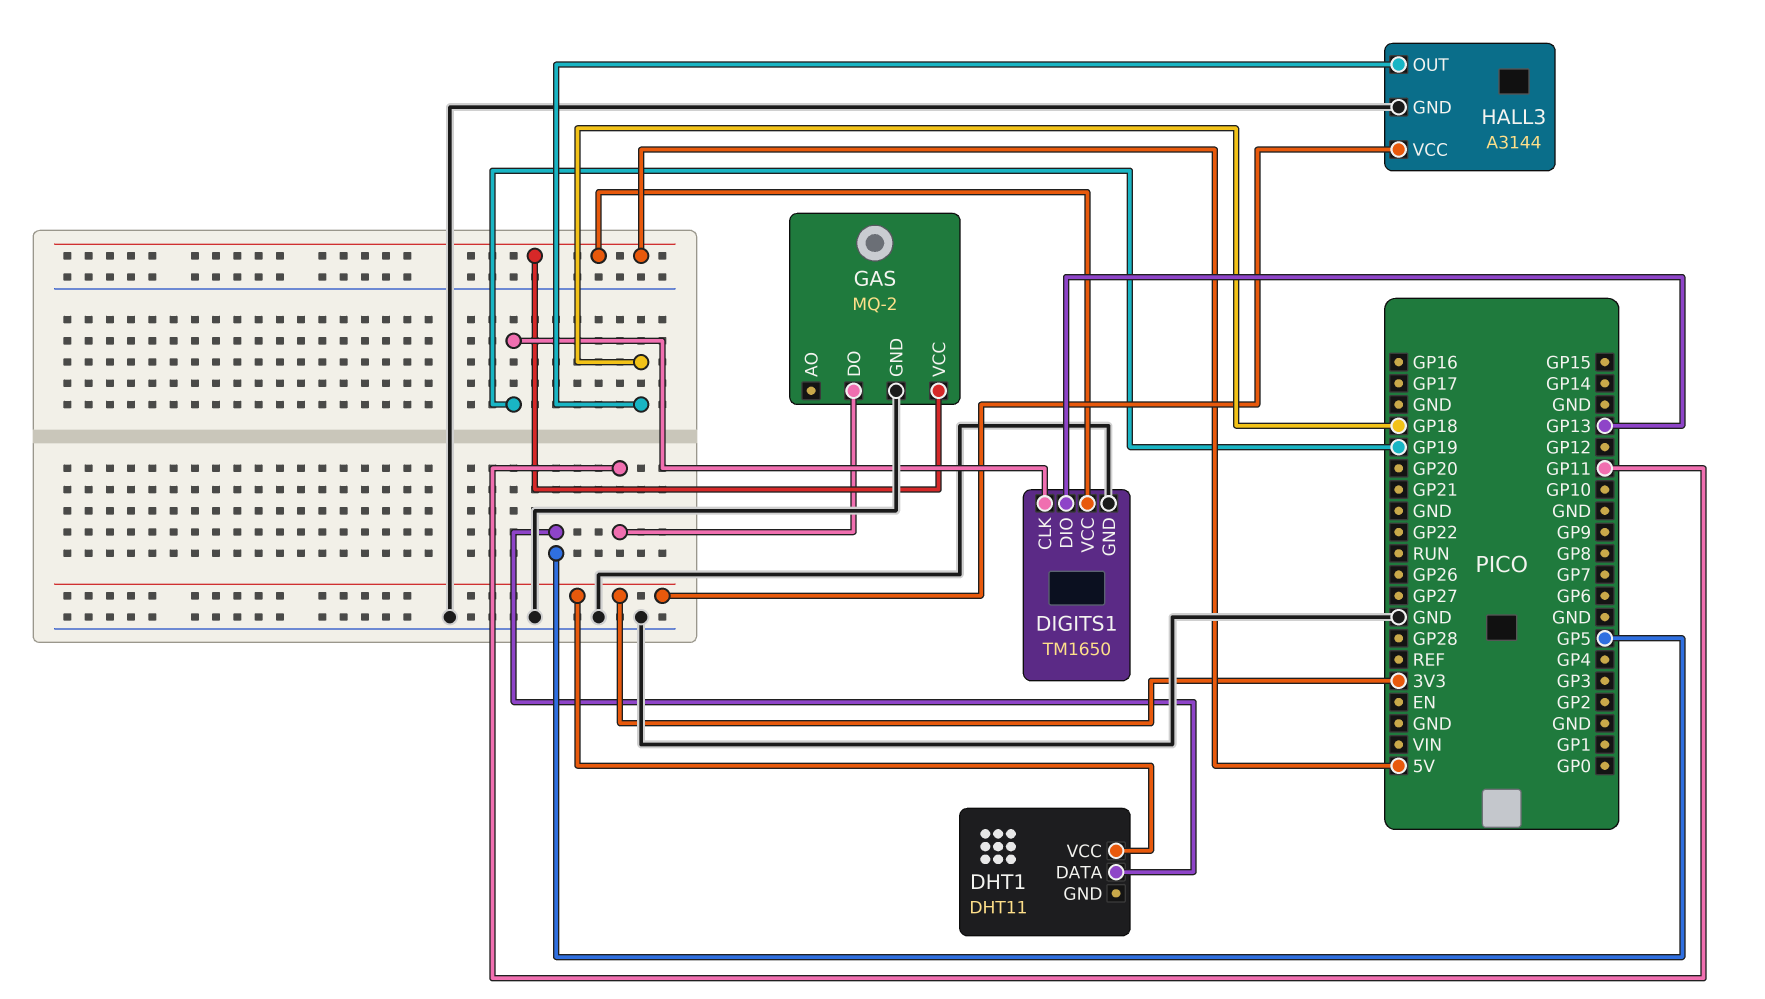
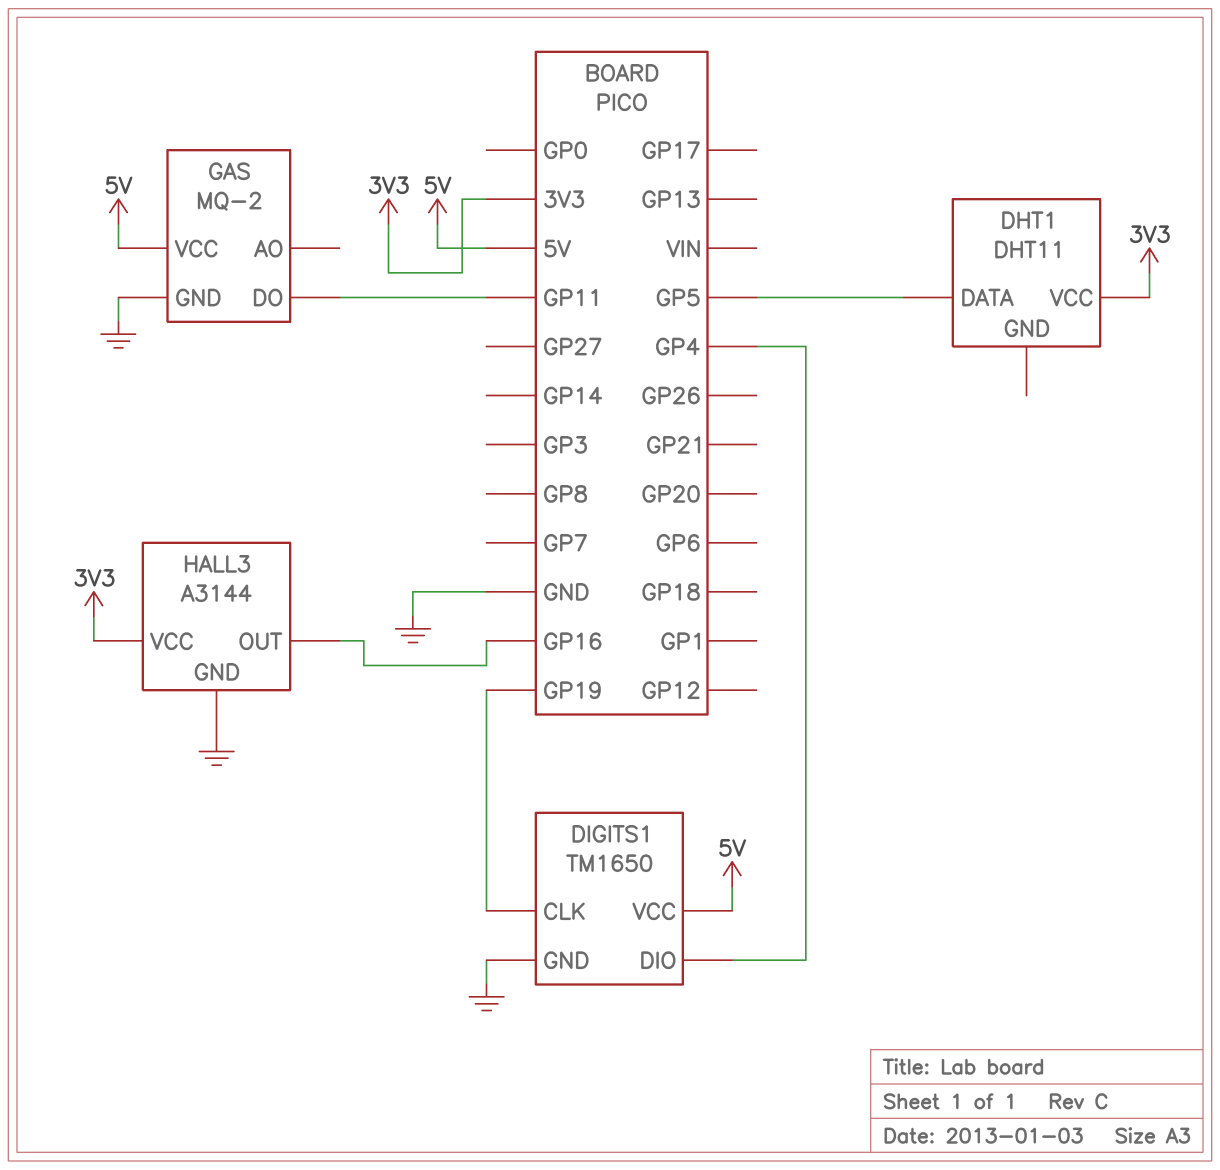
DIGITS1 pin DIO: GP13 -> GP4
HALL3 pin OUT: GP18 -> GP16

